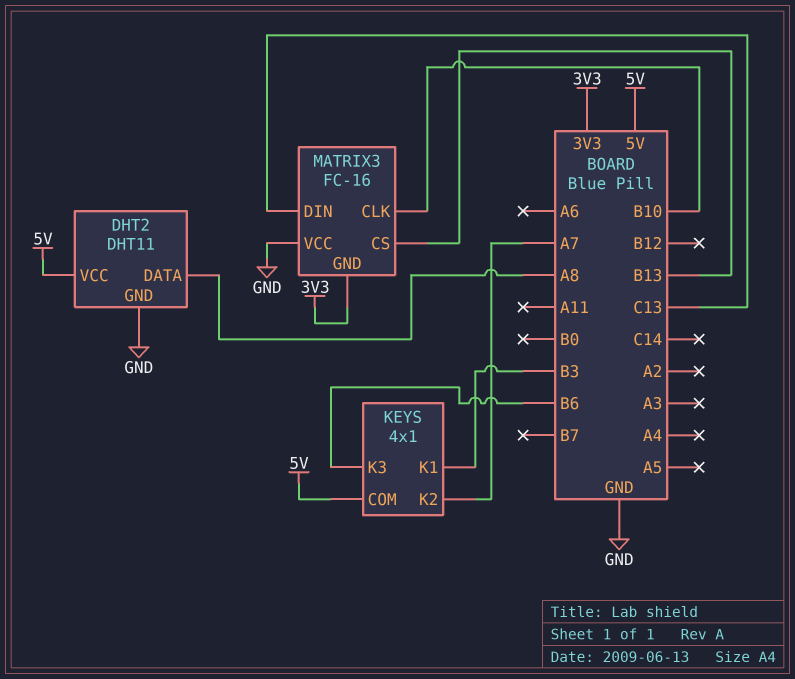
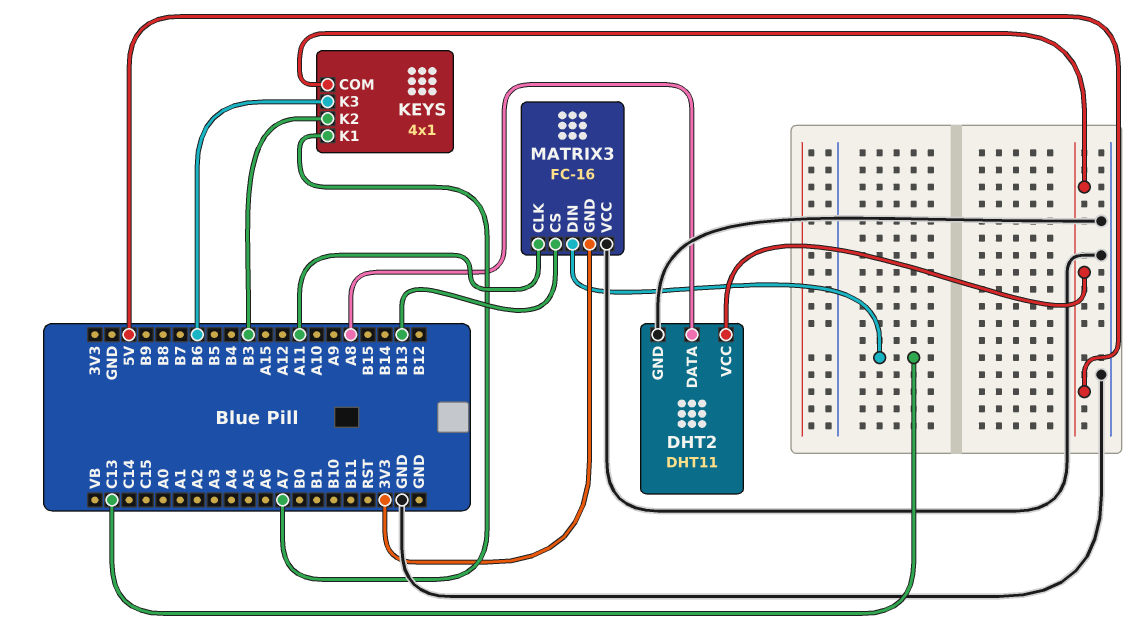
KEYS pin K1: B3 -> A7
KEYS pin K2: A7 -> B3
MATRIX3 pin CLK: B10 -> A11

